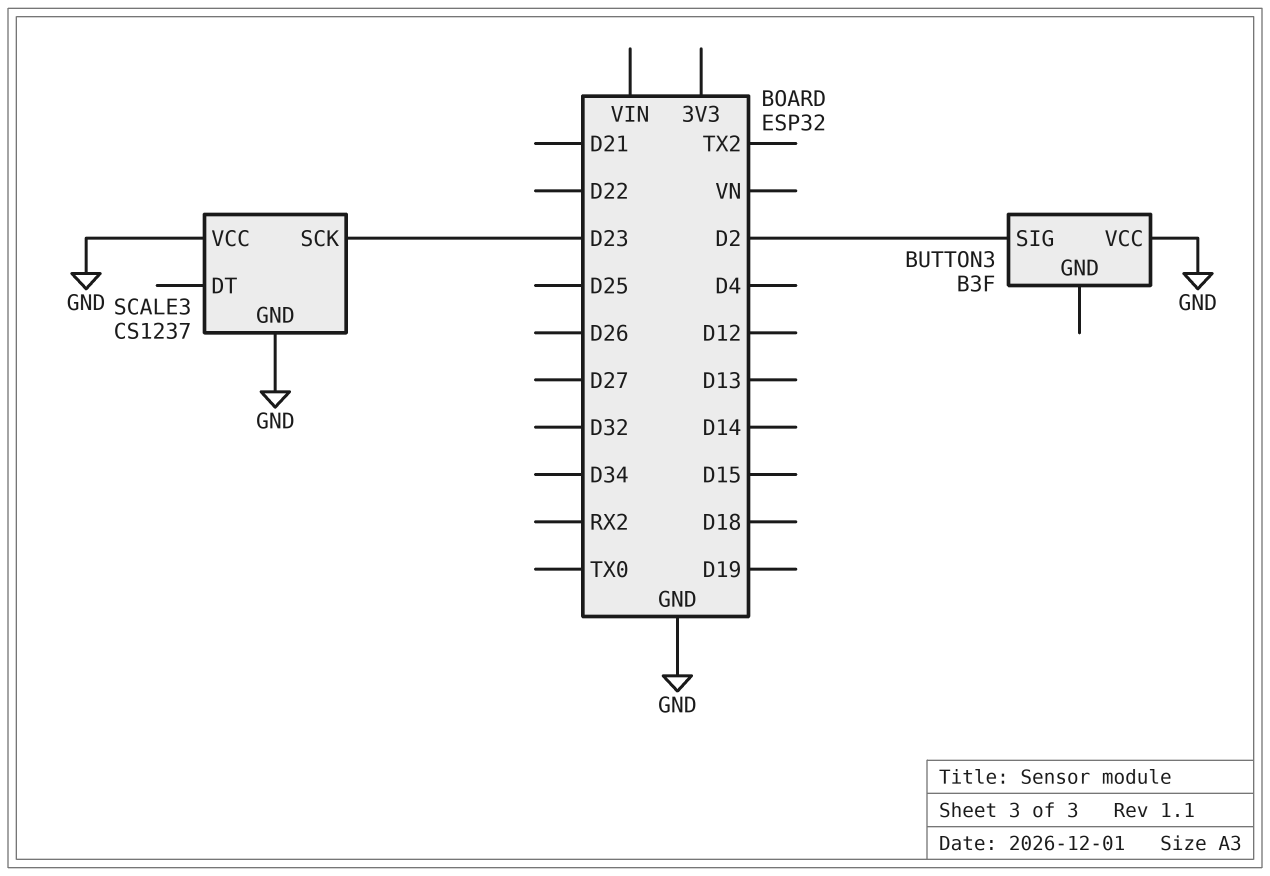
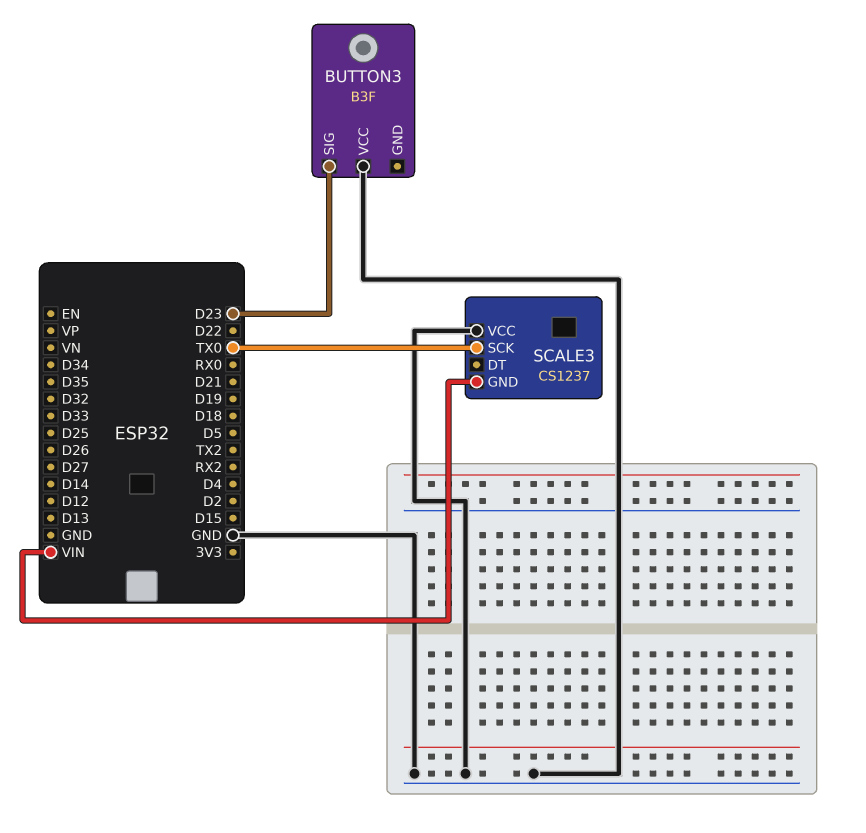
BUTTON3 pin SIG: D2 -> D23
SCALE3 pin GND: GND -> VIN
SCALE3 pin SCK: D23 -> TX0

